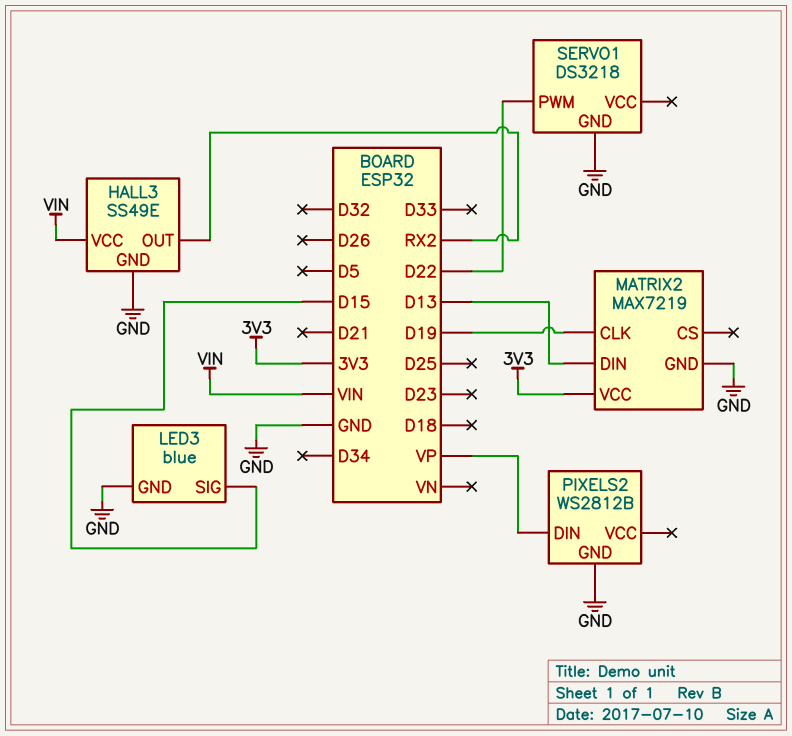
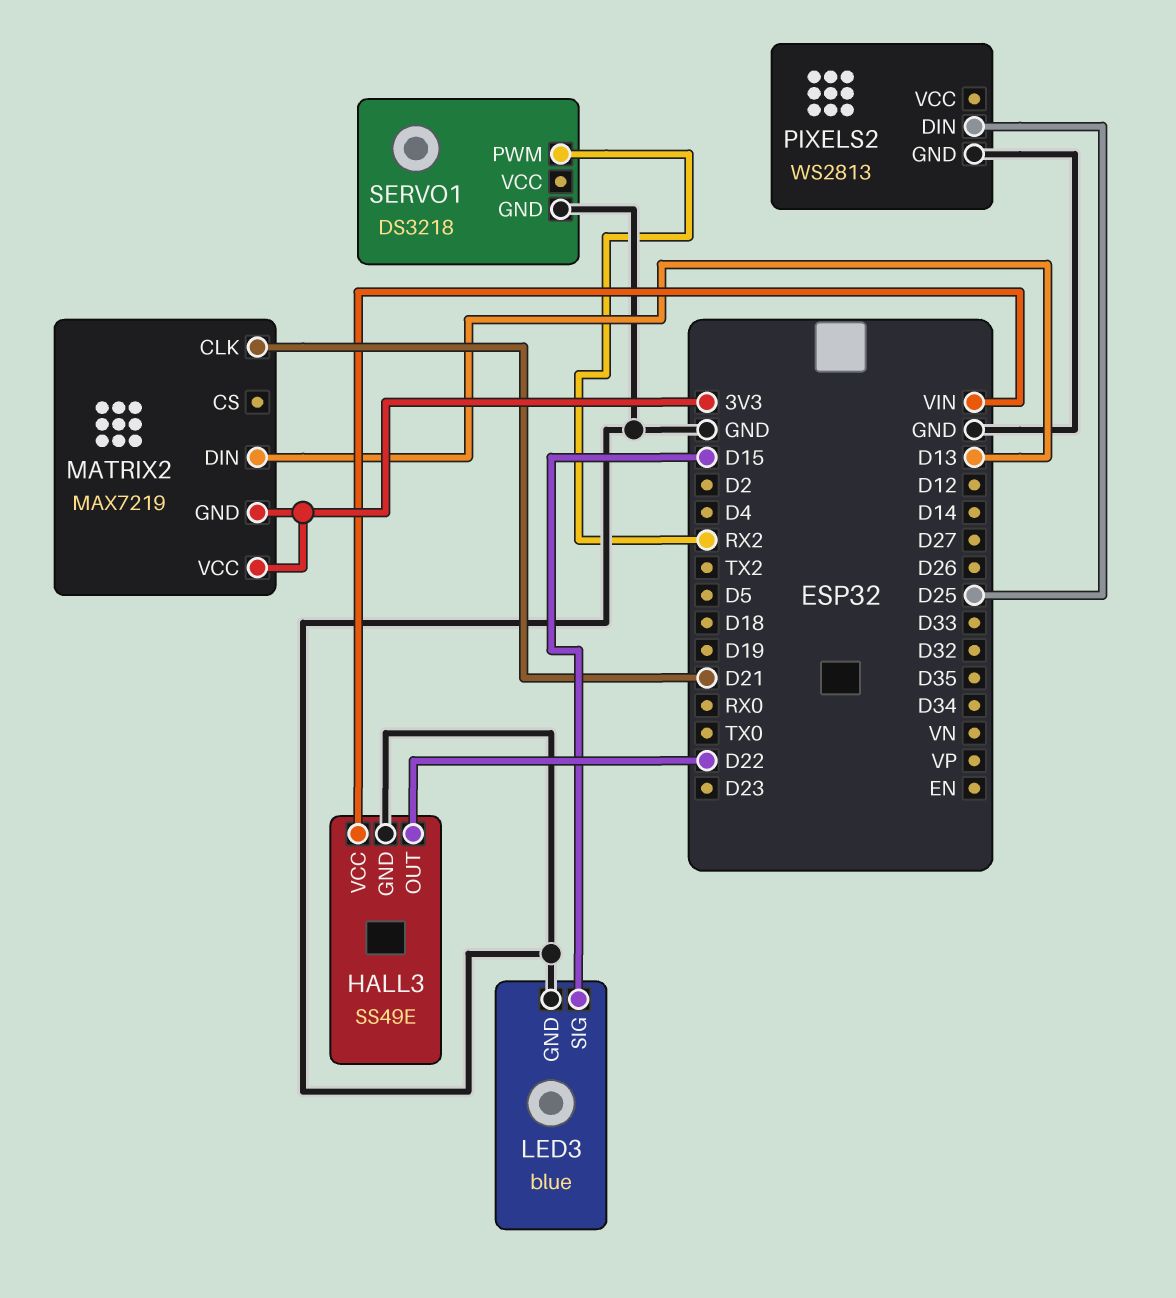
HALL3 pin OUT: RX2 -> D22
MATRIX2 pin CLK: D19 -> D21
MATRIX2 pin GND: GND -> 3V3
PIXELS2: WS2812B -> WS2813
PIXELS2 pin DIN: VP -> D25
SERVO1 pin PWM: D22 -> RX2

